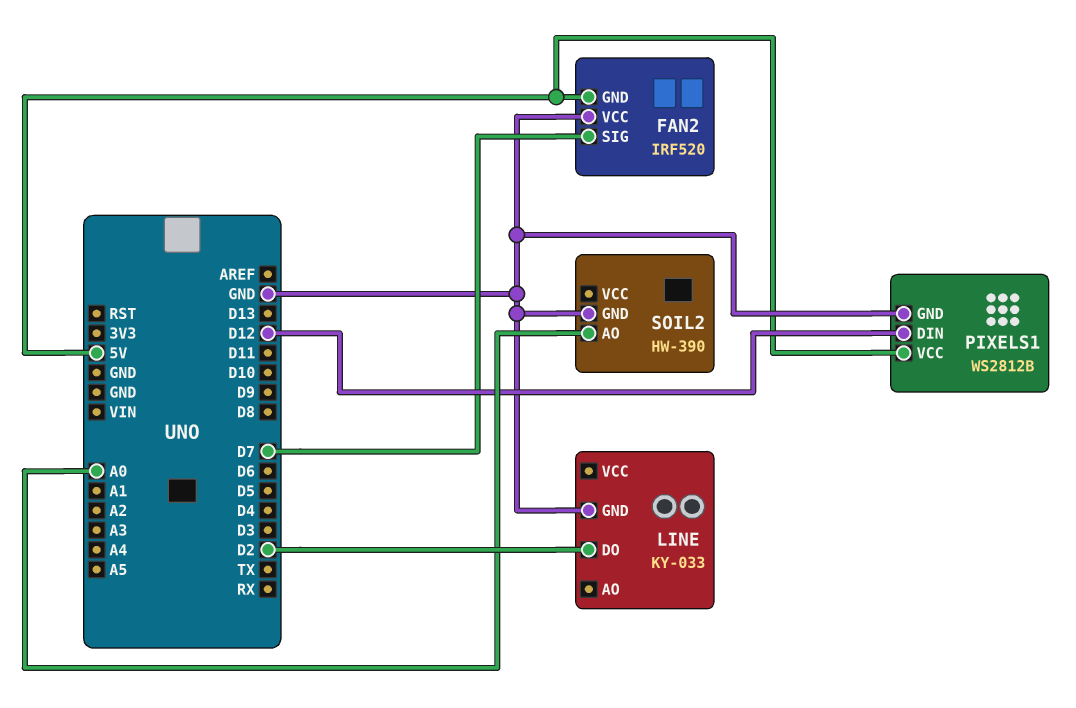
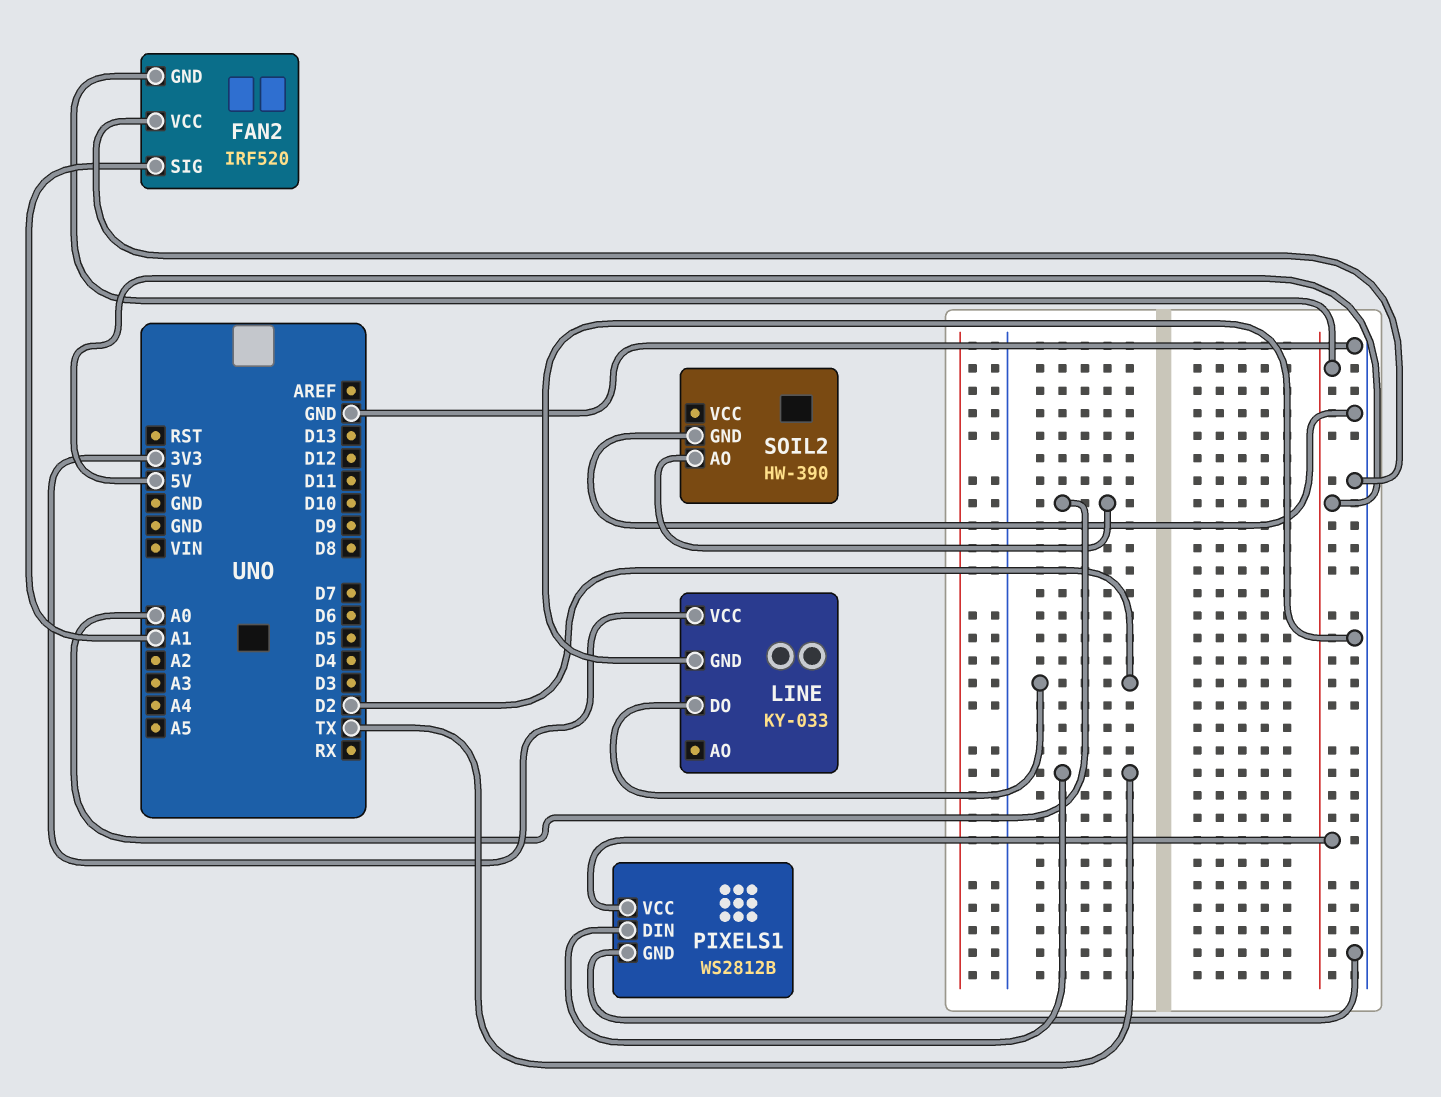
FAN2 pin SIG: D7 -> A1
LINE pin VCC: none -> 3V3
PIXELS1 pin DIN: D12 -> TX

